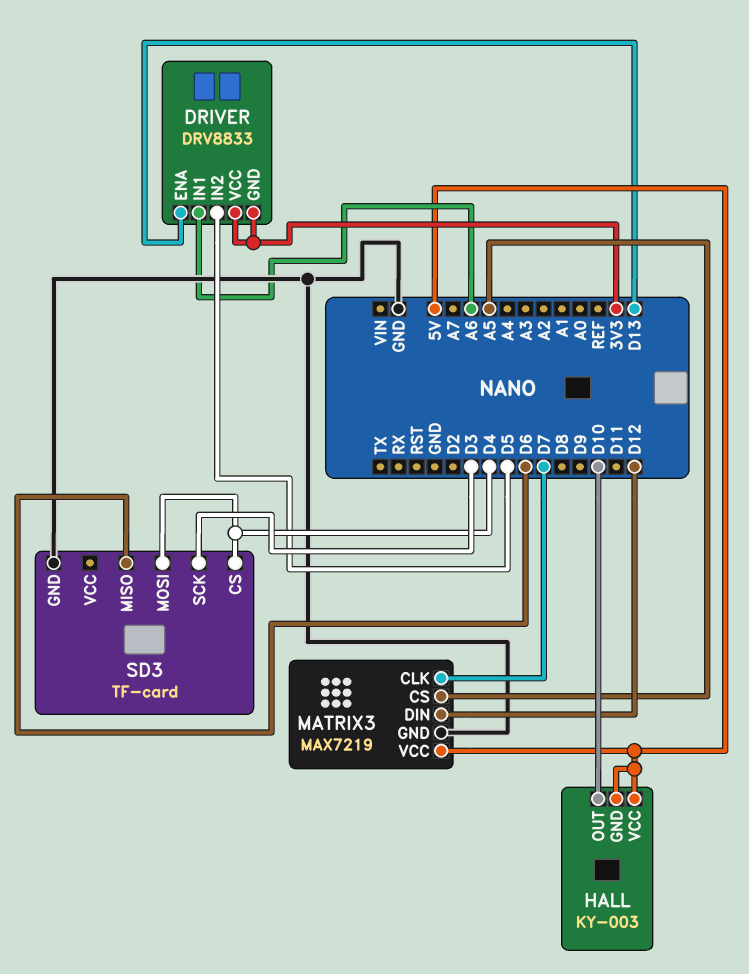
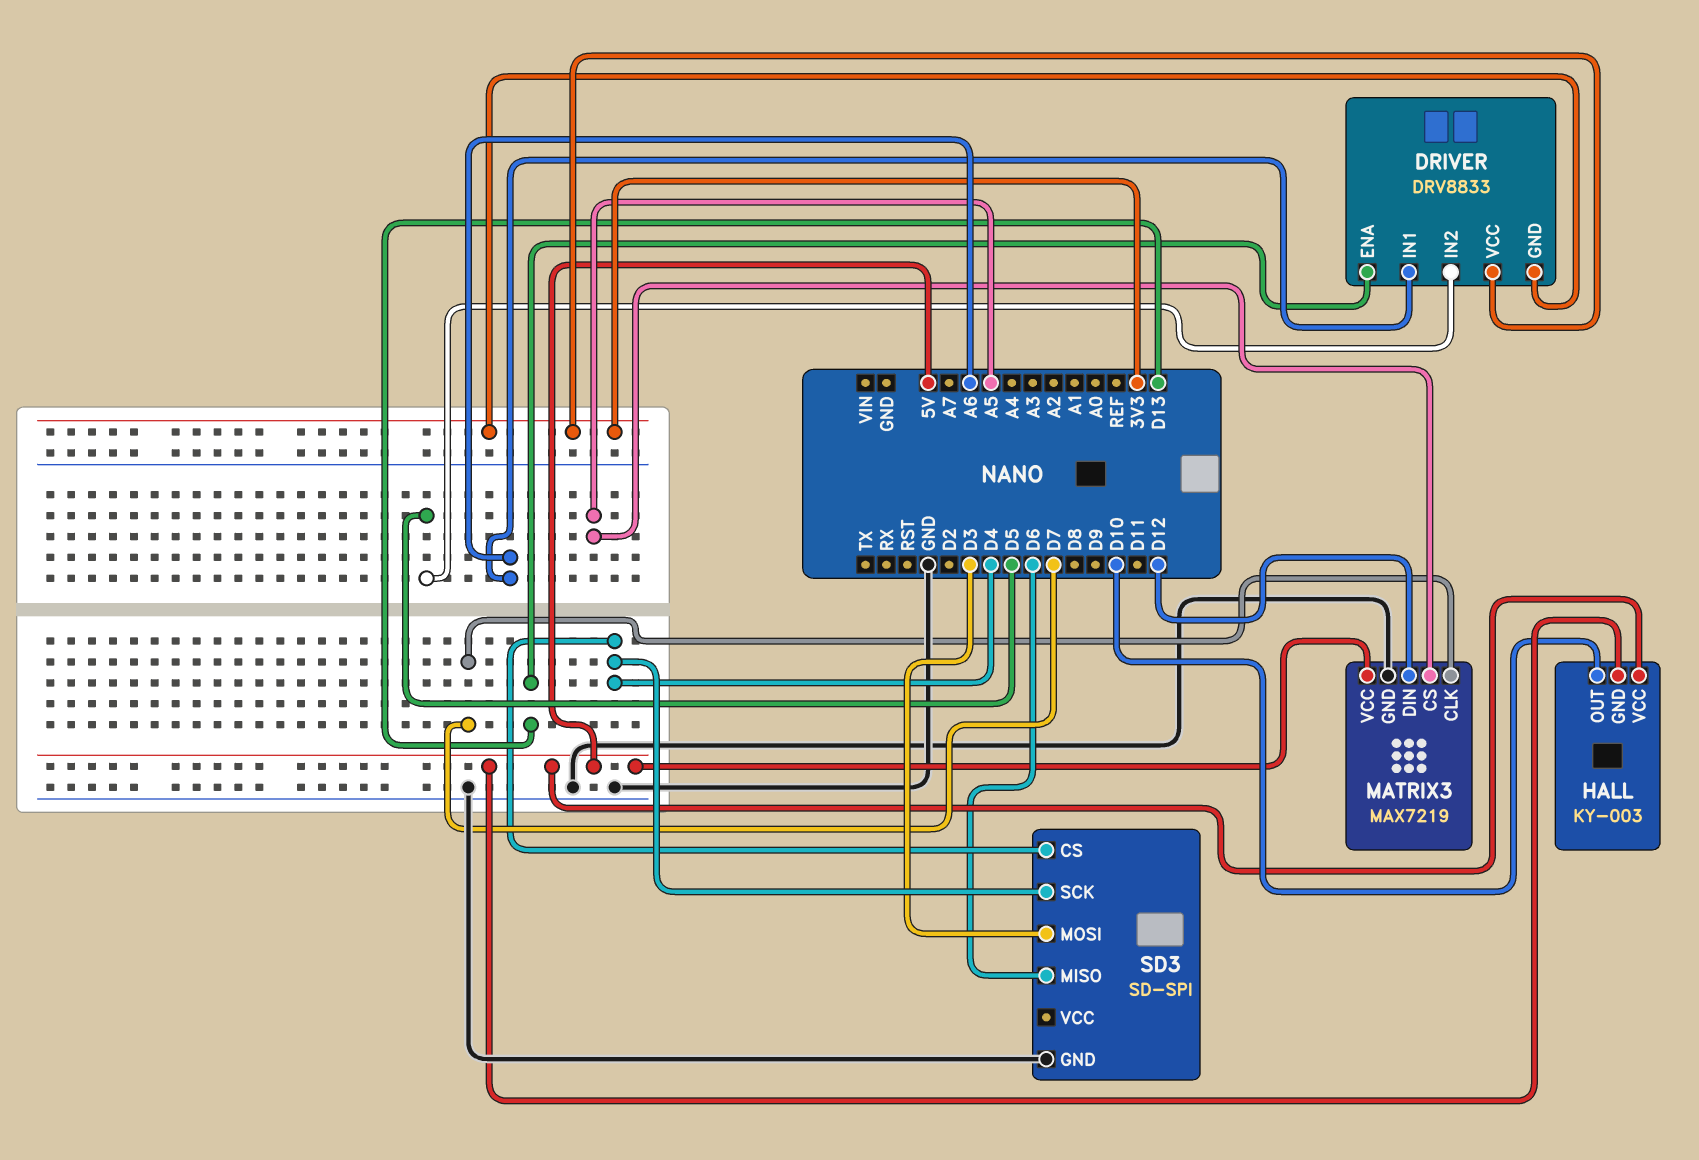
SD3: TF-card -> SD-SPI
SD3 pin MOSI: D4 -> D3
SD3 pin SCK: D3 -> D4

